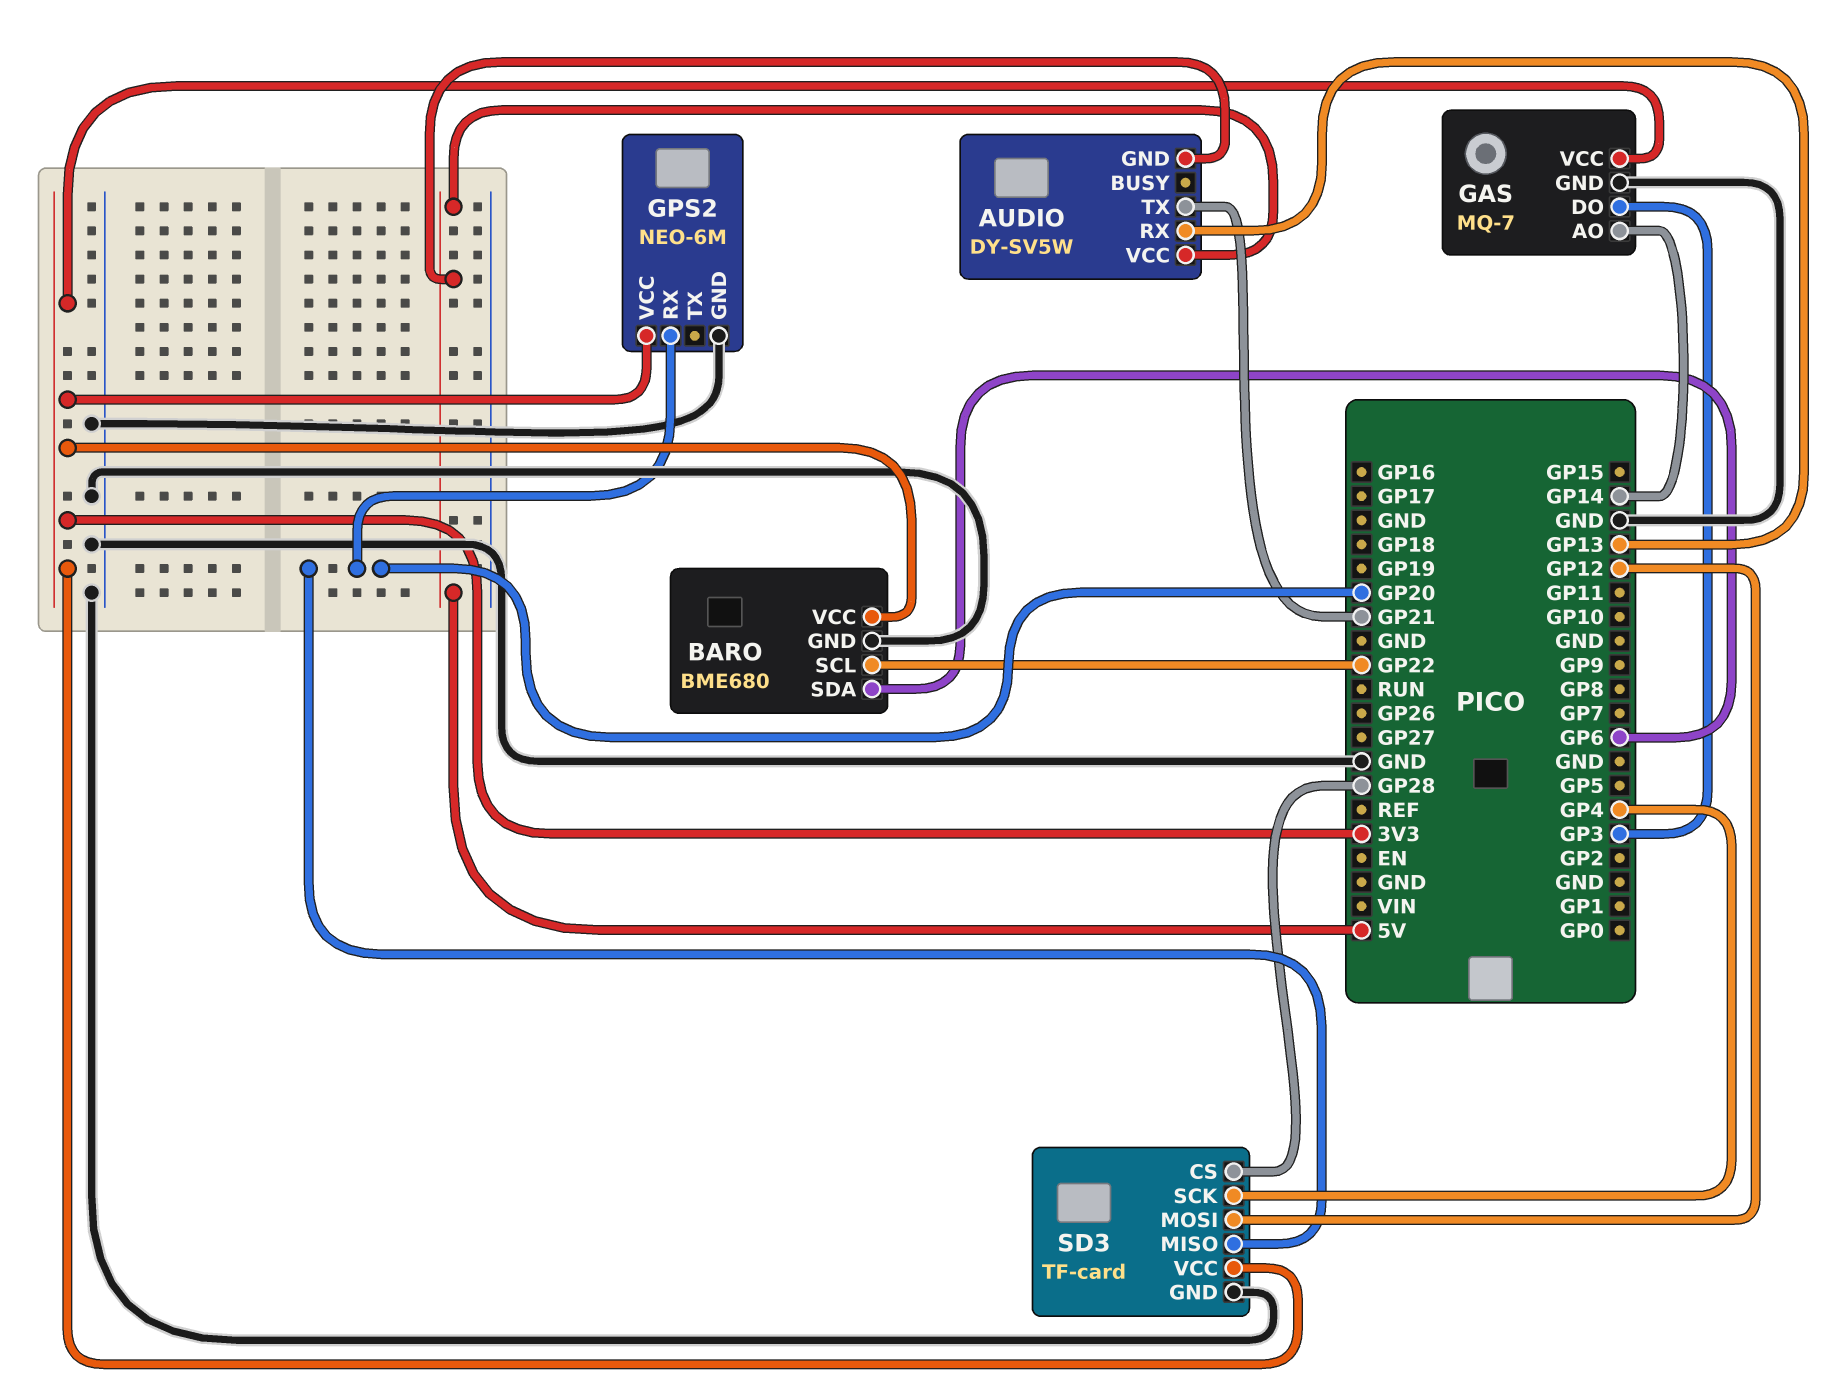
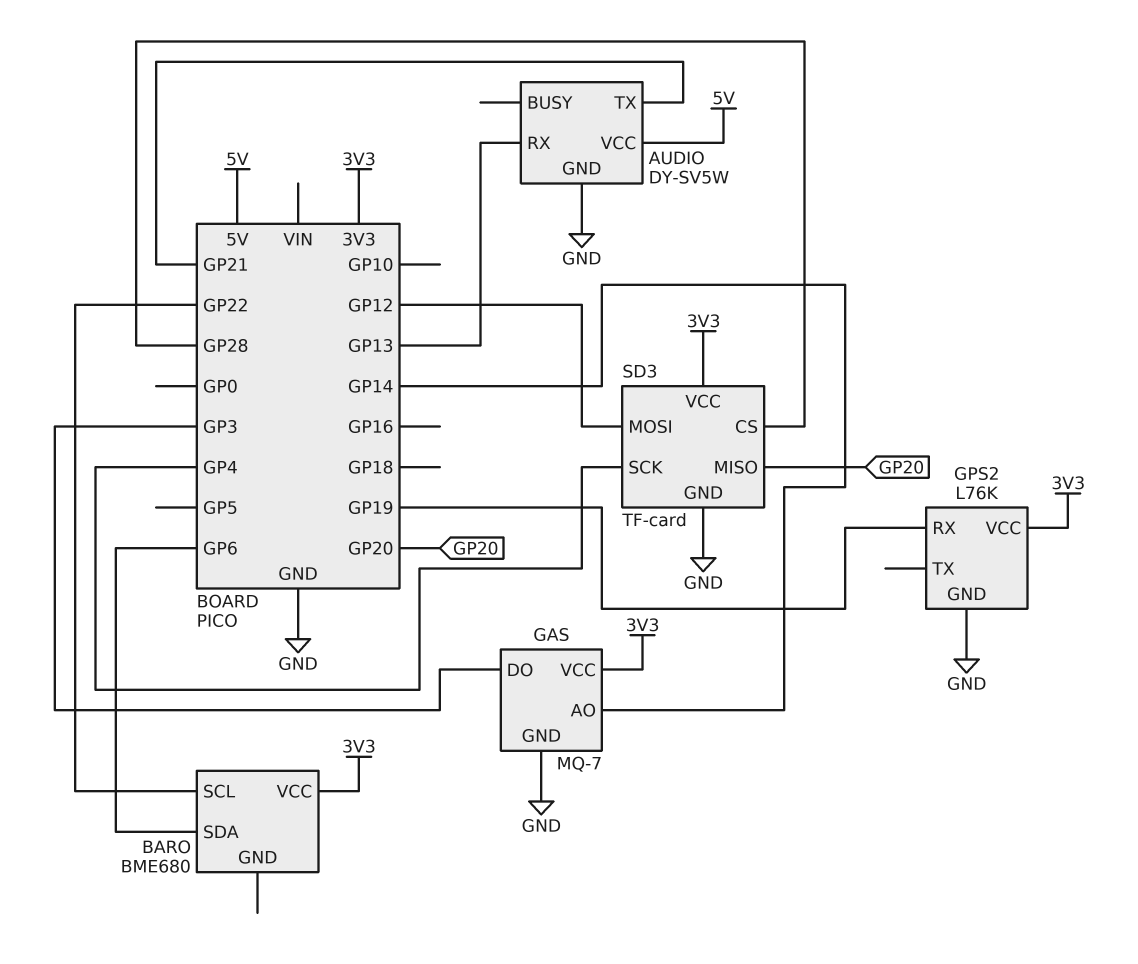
AUDIO pin GND: 5V -> GND
BARO pin GND: GND -> none
GPS2: NEO-6M -> L76K
GPS2 pin RX: GP20 -> GP19

